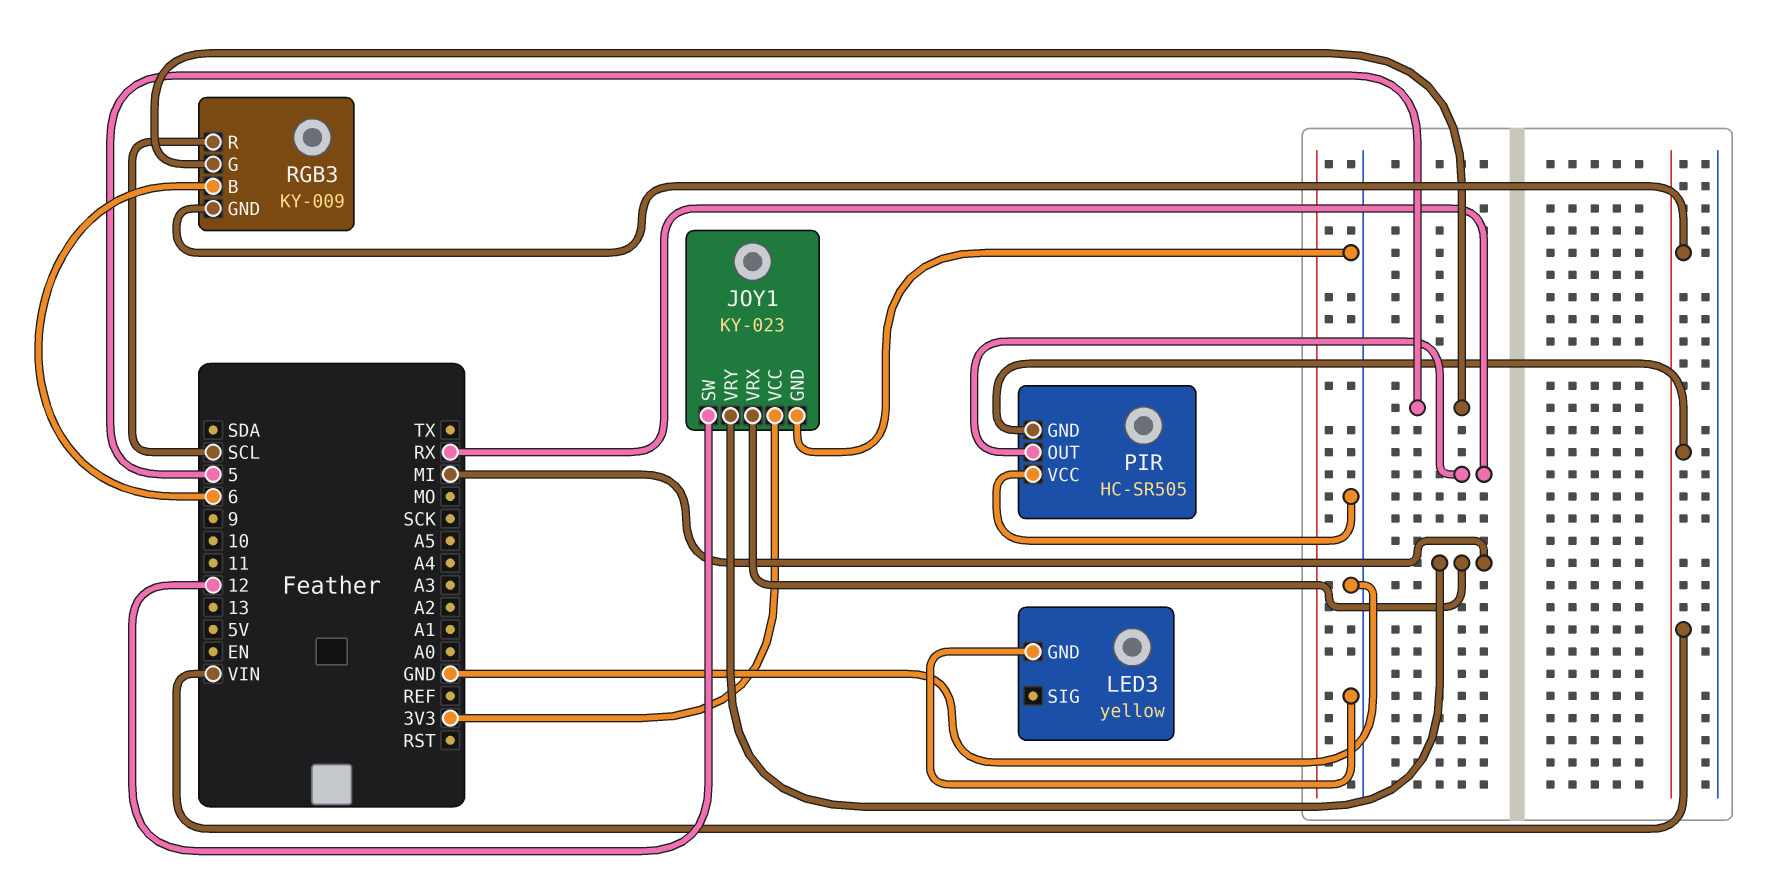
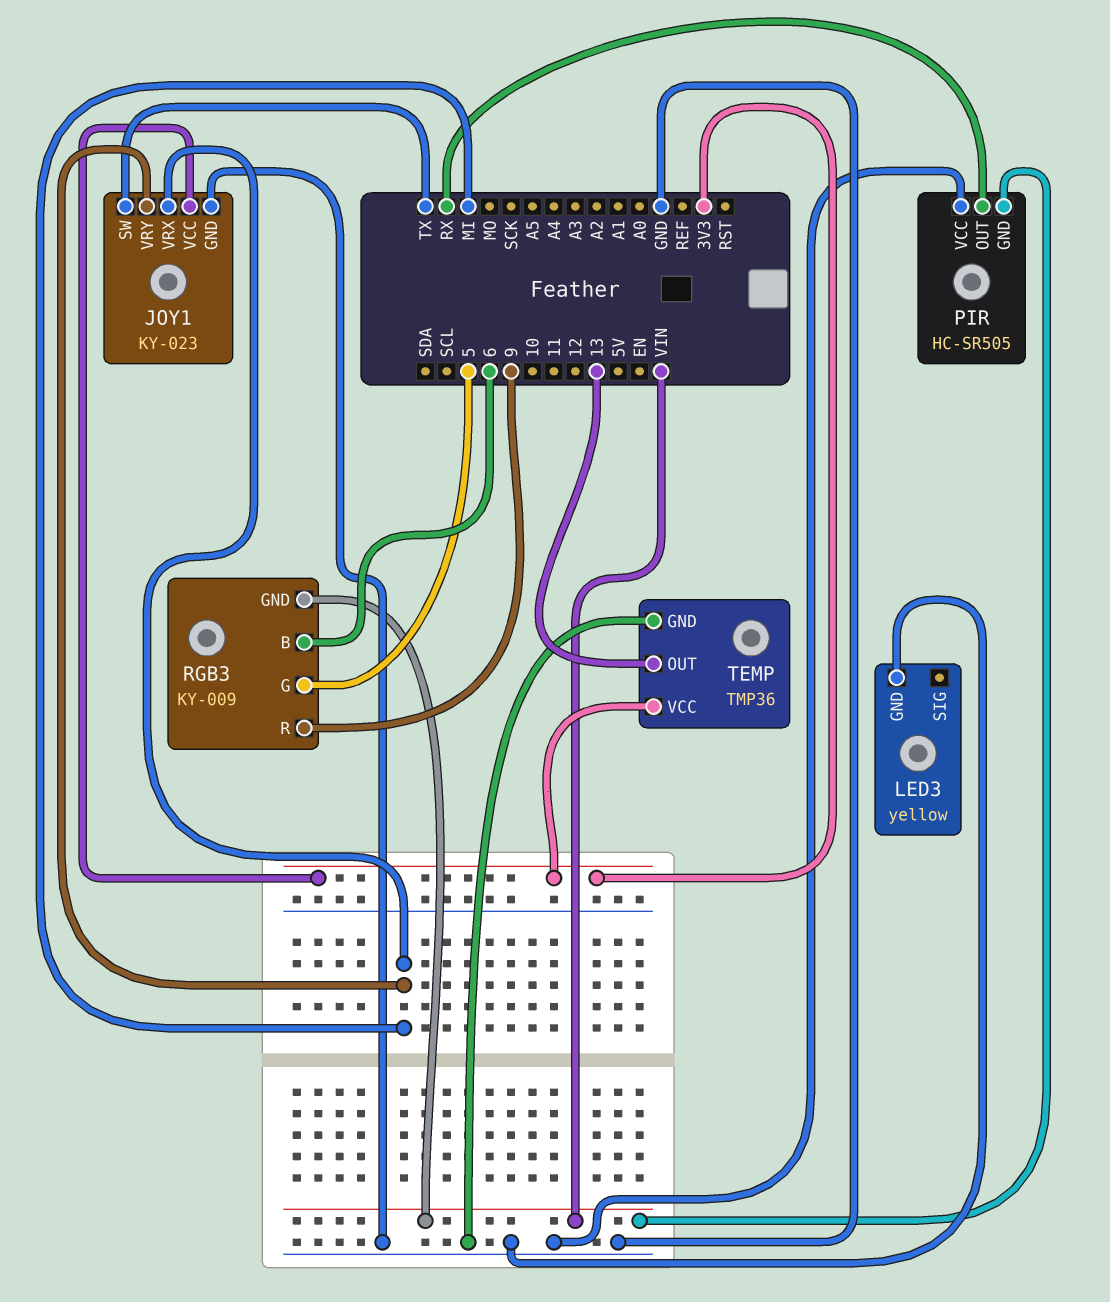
JOY1 pin SW: 12 -> TX
RGB3 pin R: SCL -> 9
TEMP: none -> TMP36
TEMP pin GND: none -> GND
TEMP pin OUT: none -> 13
TEMP pin VCC: none -> 3V3

